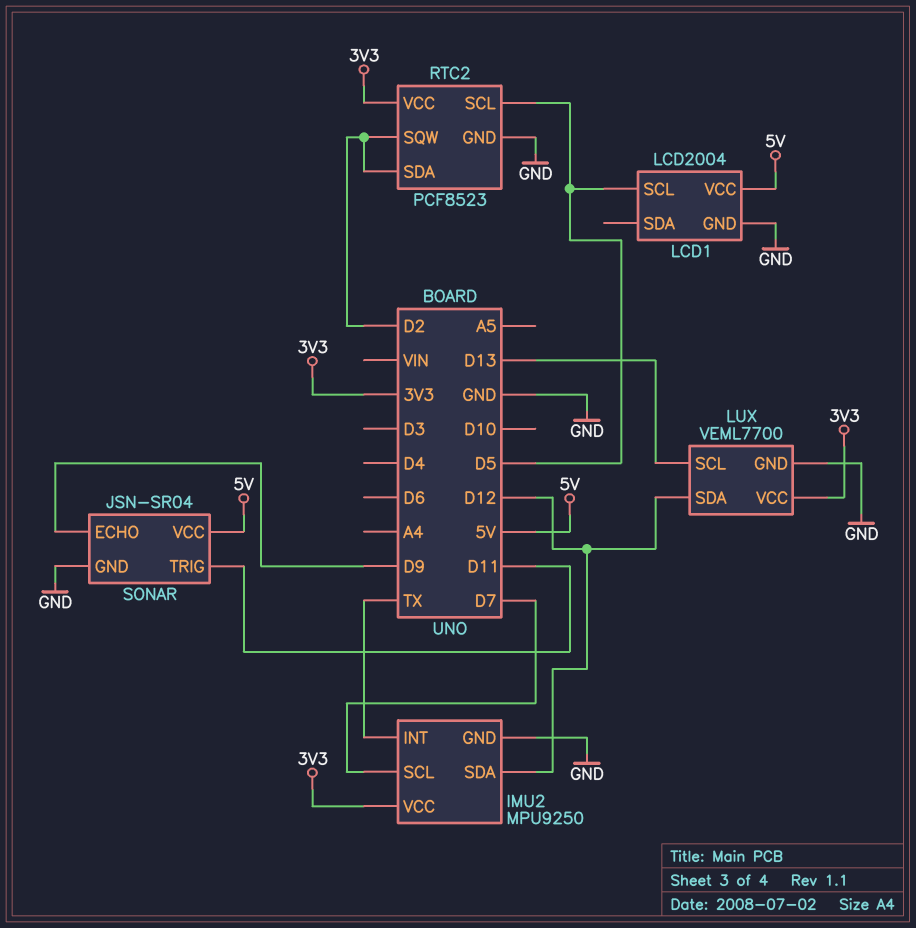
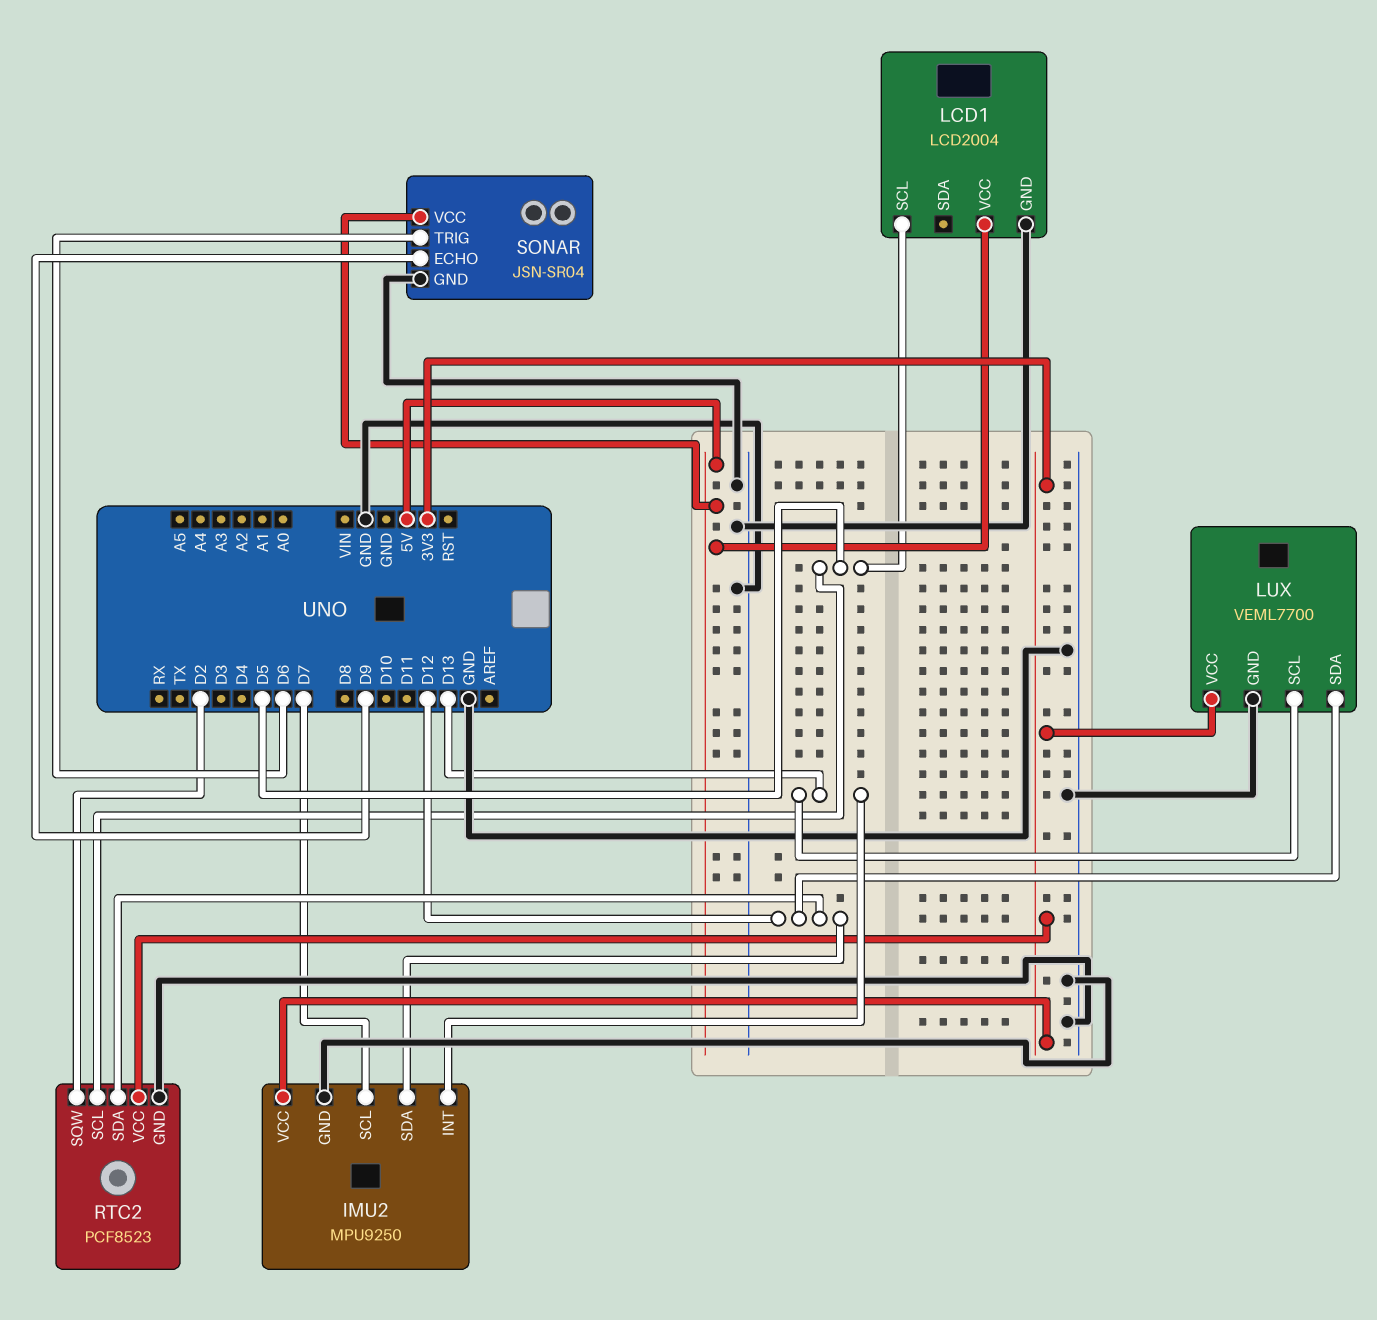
IMU2 pin INT: TX -> D13
RTC2 pin SDA: D2 -> D12
SONAR pin TRIG: D11 -> D6

